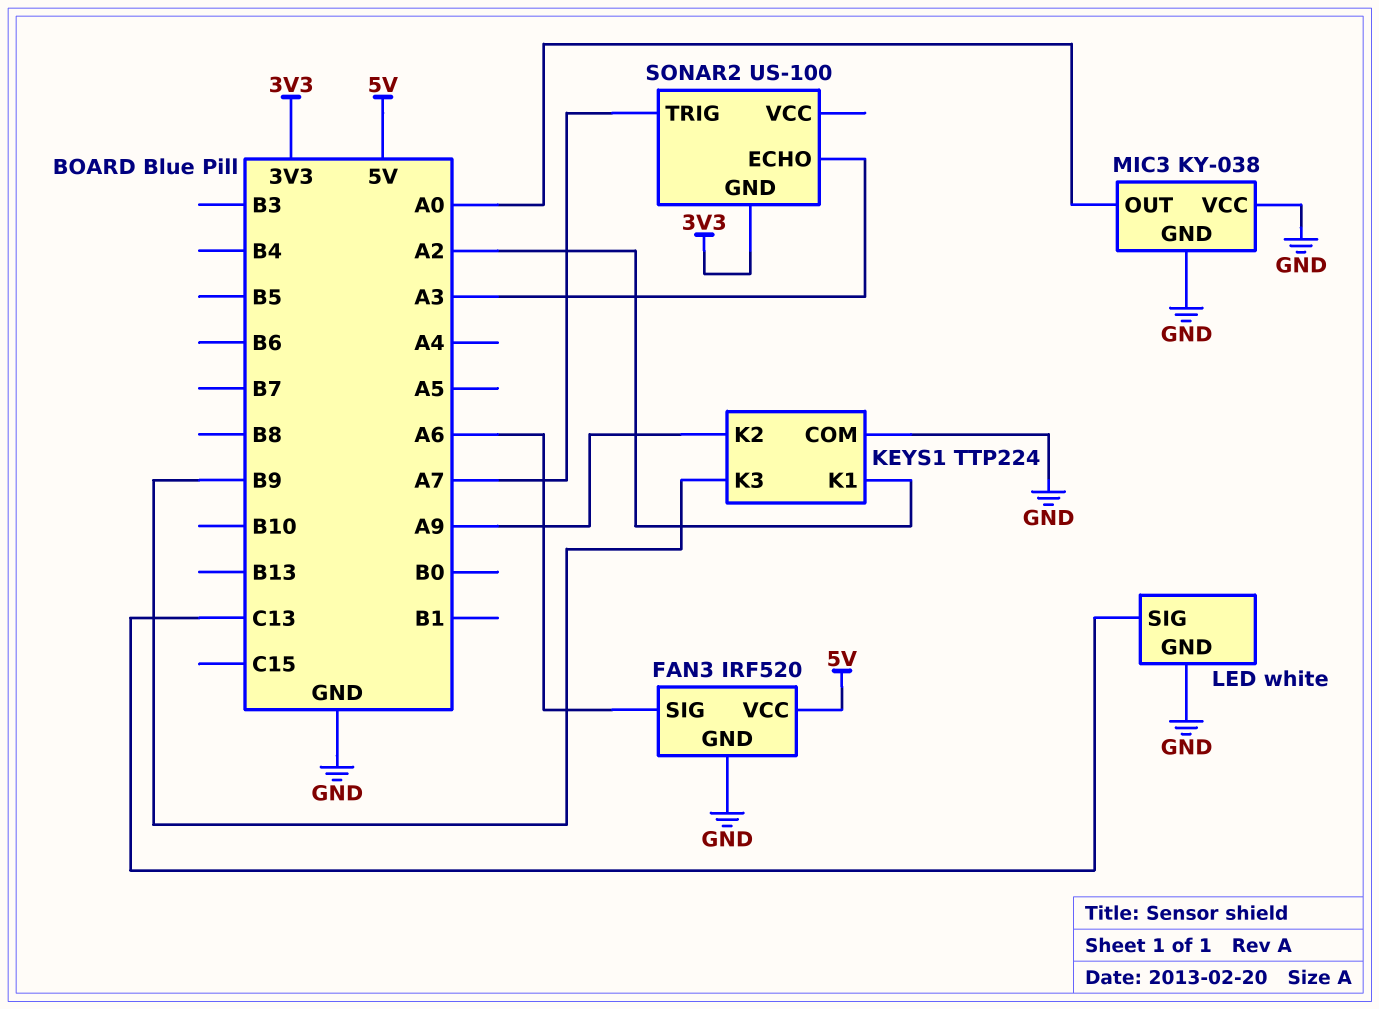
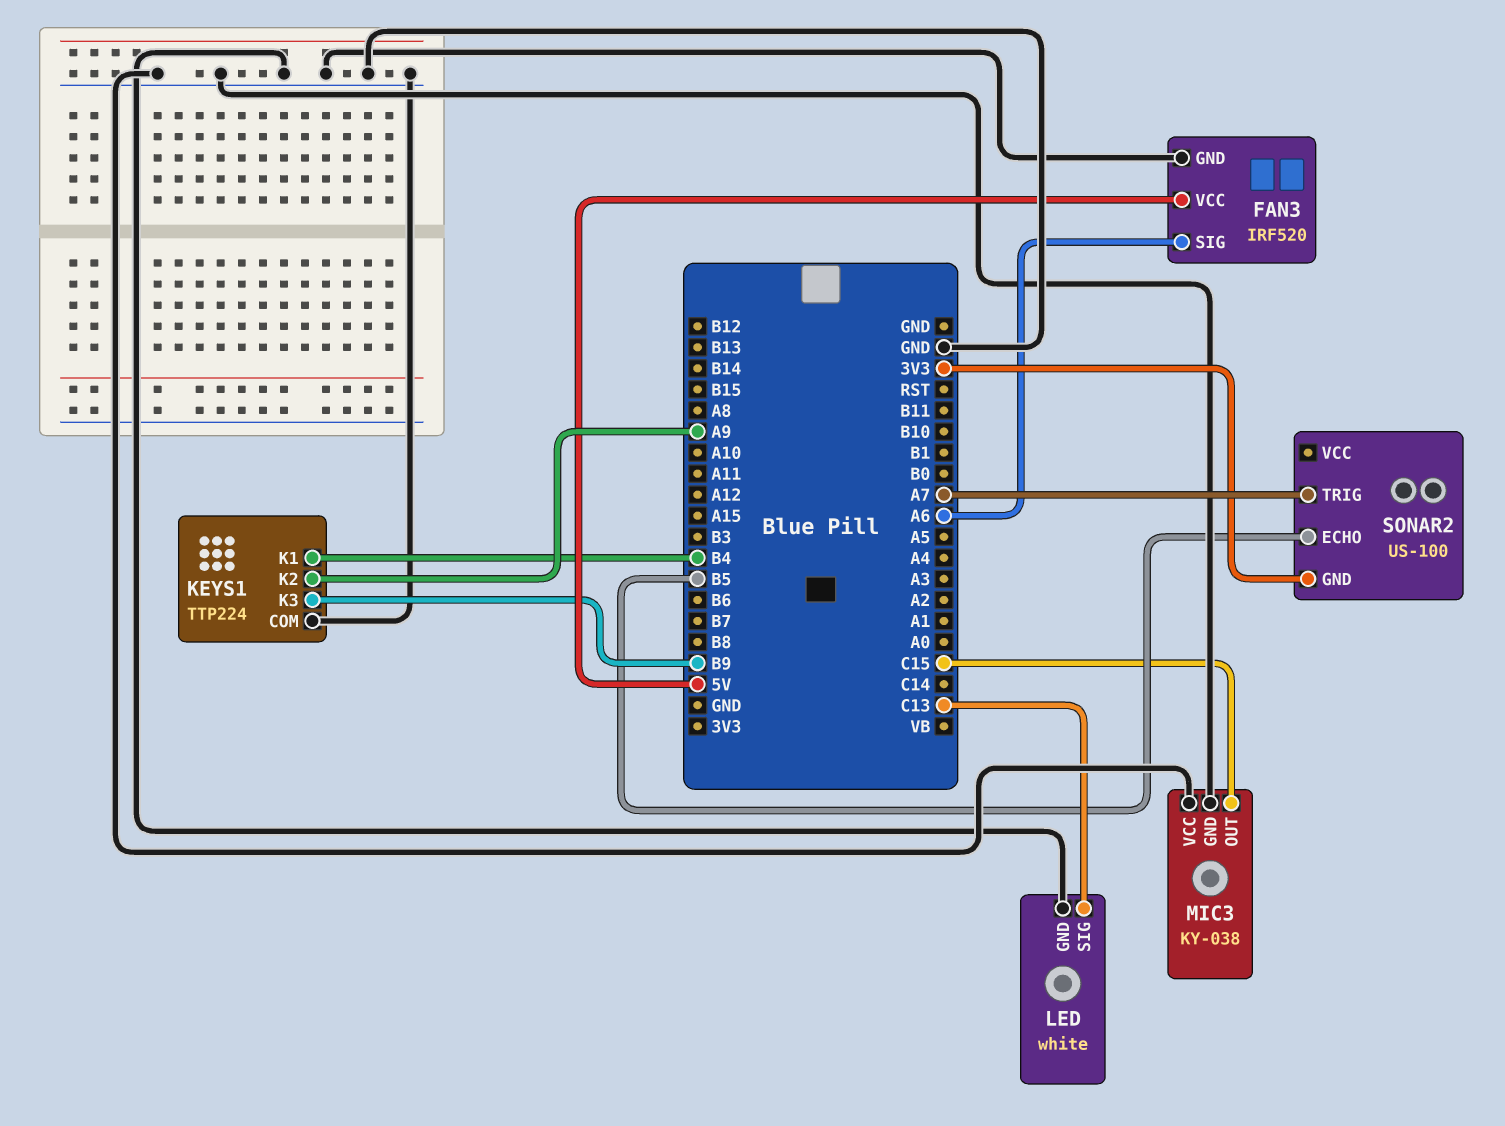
KEYS1 pin K1: A2 -> B4
MIC3 pin OUT: A0 -> C15
SONAR2 pin ECHO: A3 -> B5

